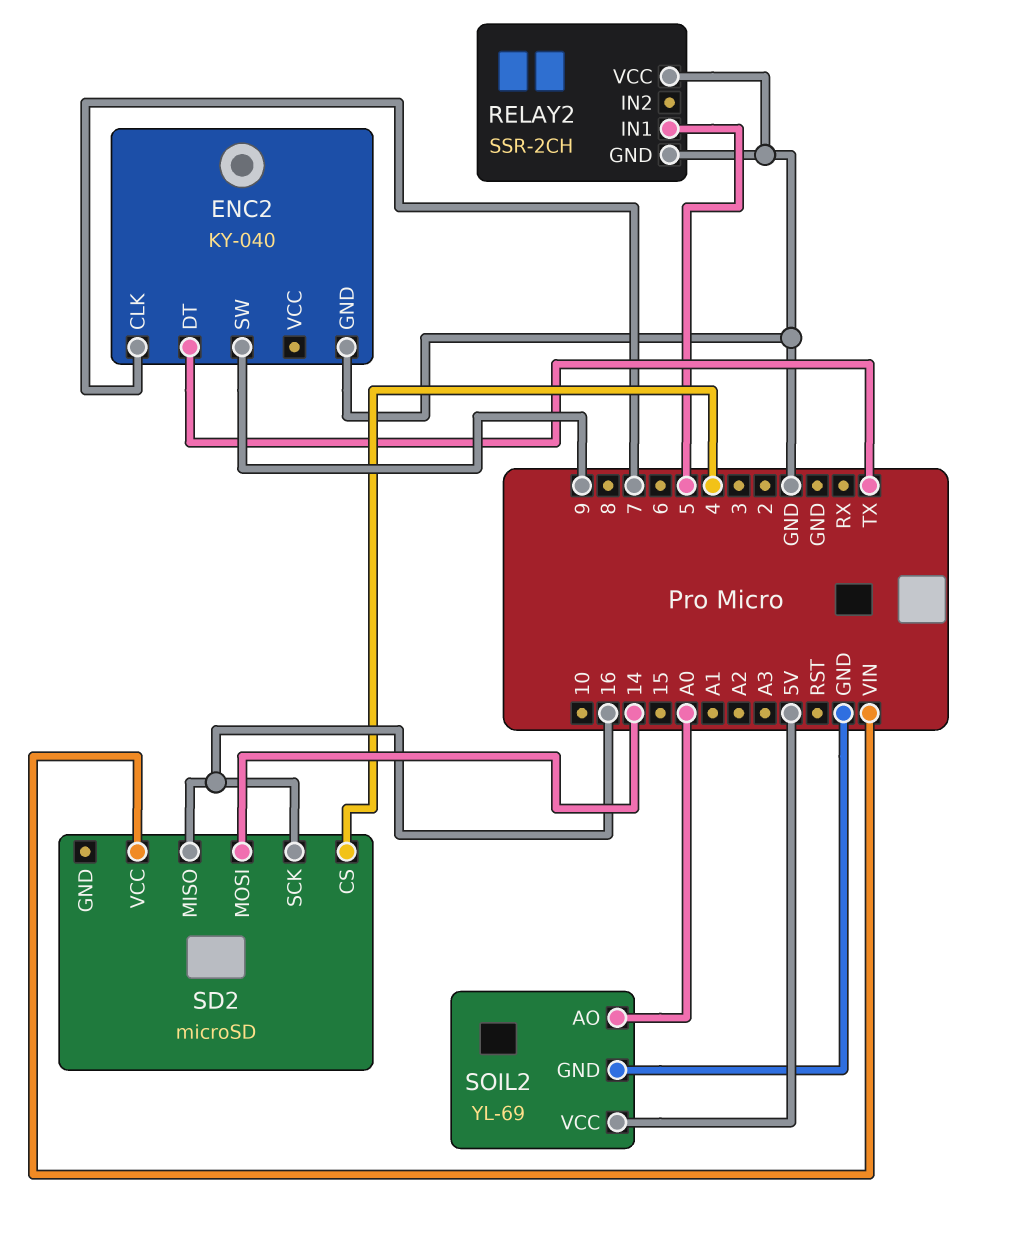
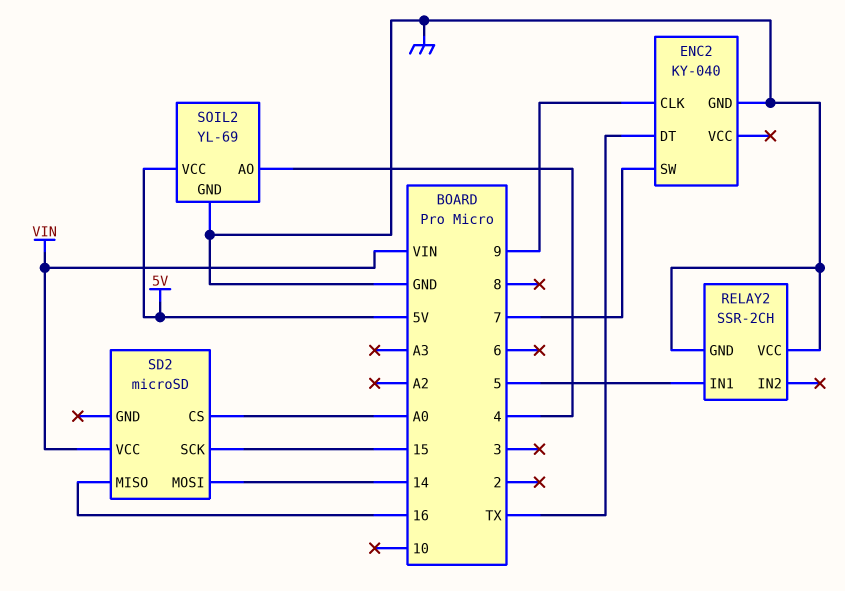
ENC2 pin CLK: 7 -> 9
ENC2 pin SW: 9 -> 7
SD2 pin CS: 4 -> A0
SD2 pin SCK: 16 -> 15
SOIL2 pin AO: A0 -> 4

